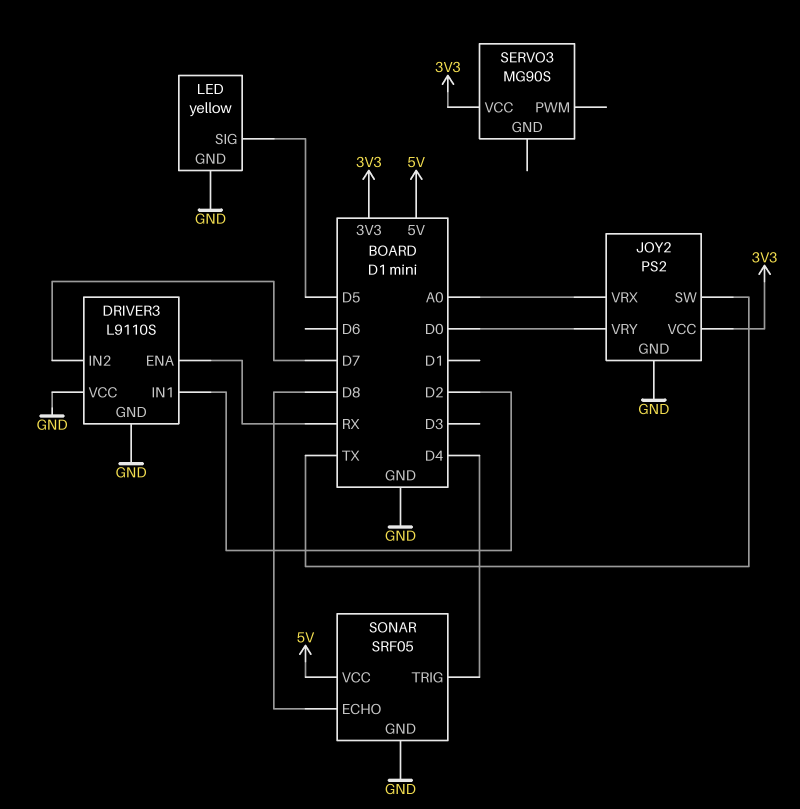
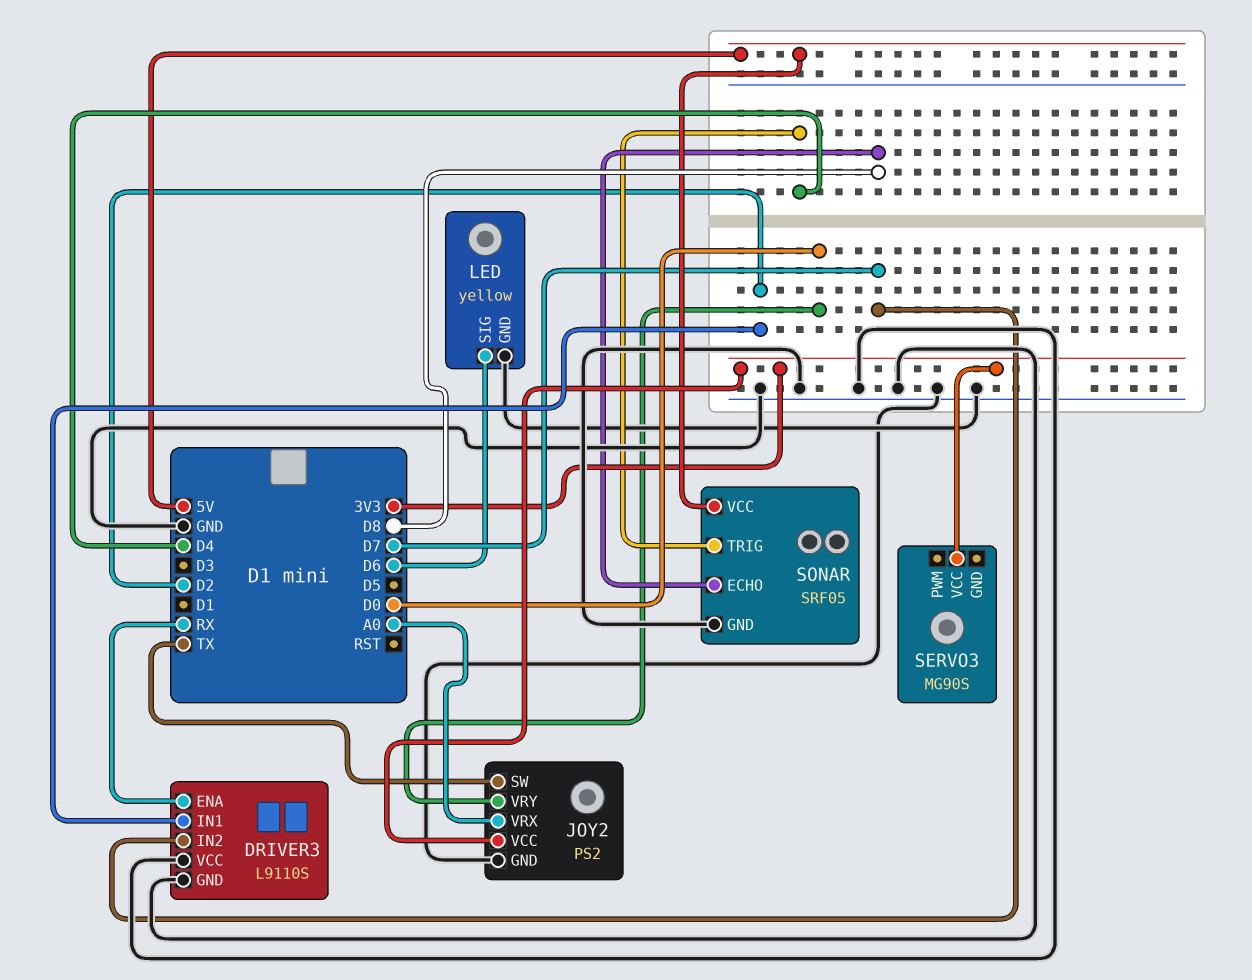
LED pin SIG: D5 -> D6

